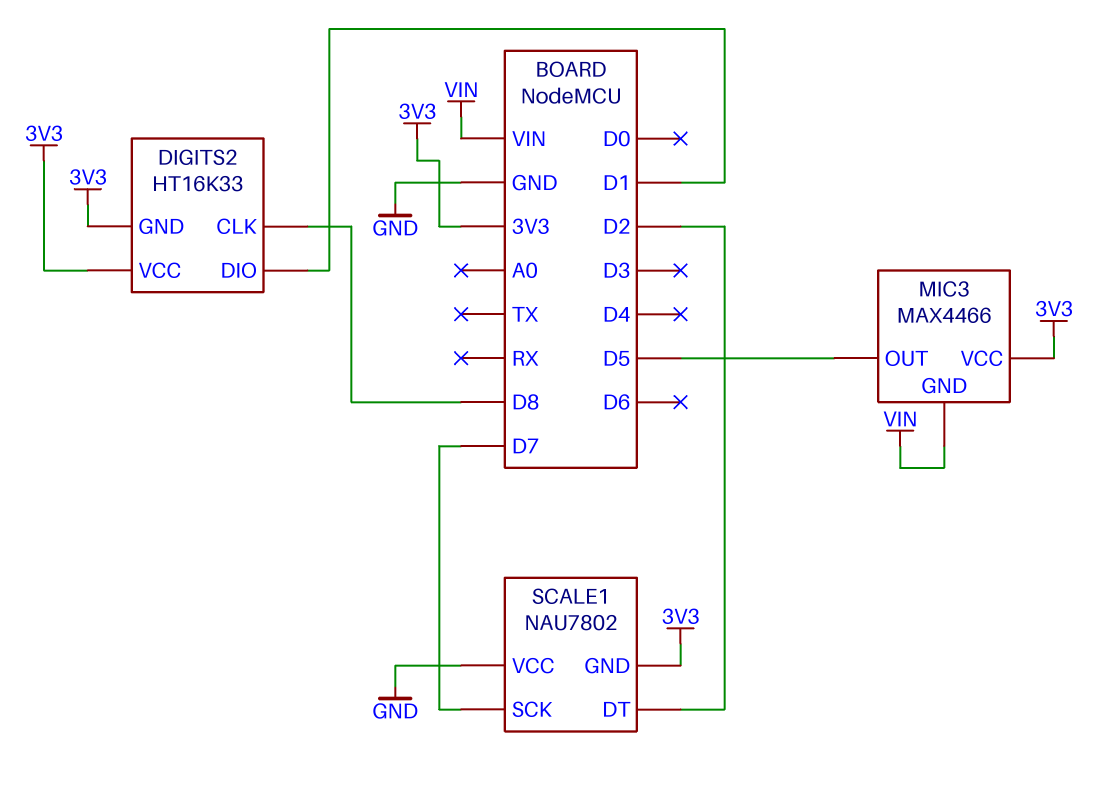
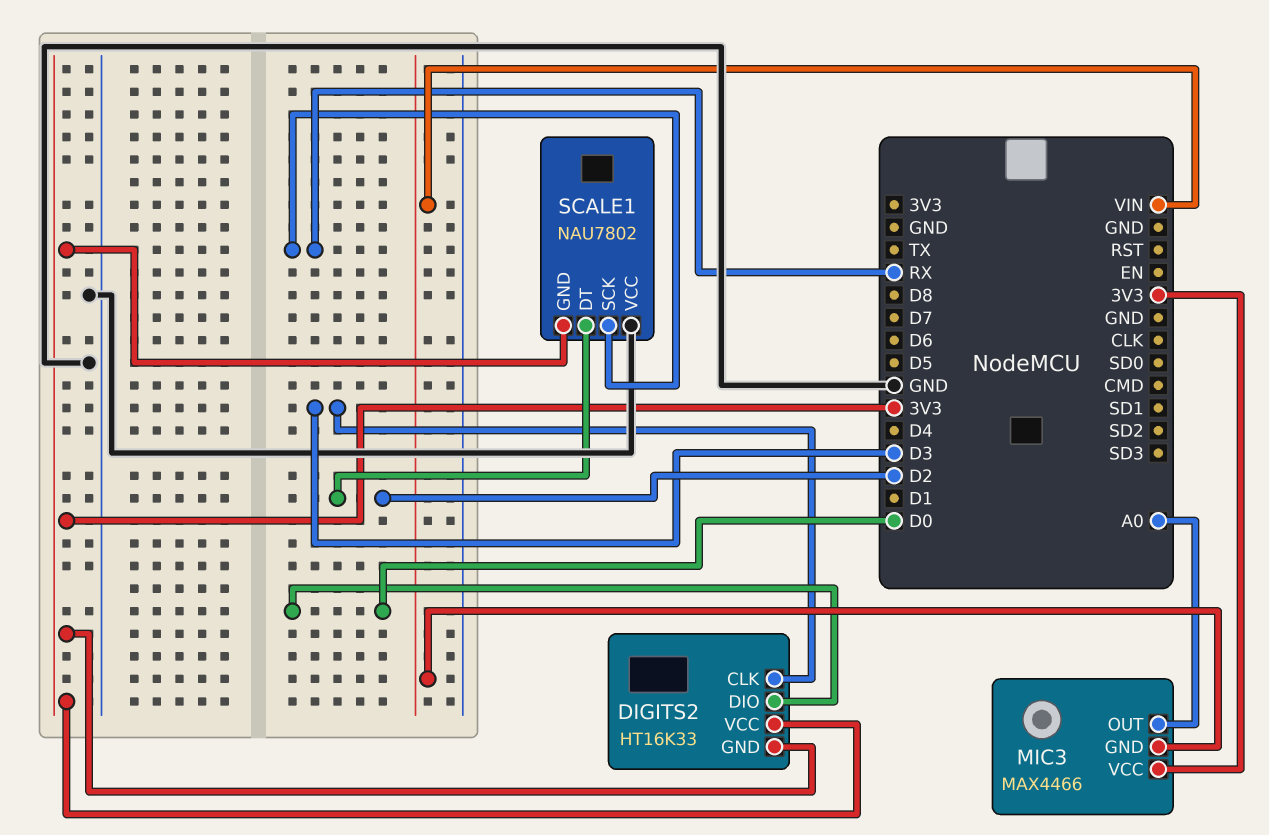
DIGITS2 pin CLK: D8 -> D3
DIGITS2 pin DIO: D1 -> D0
MIC3 pin OUT: D5 -> A0
SCALE1 pin SCK: D7 -> RX

